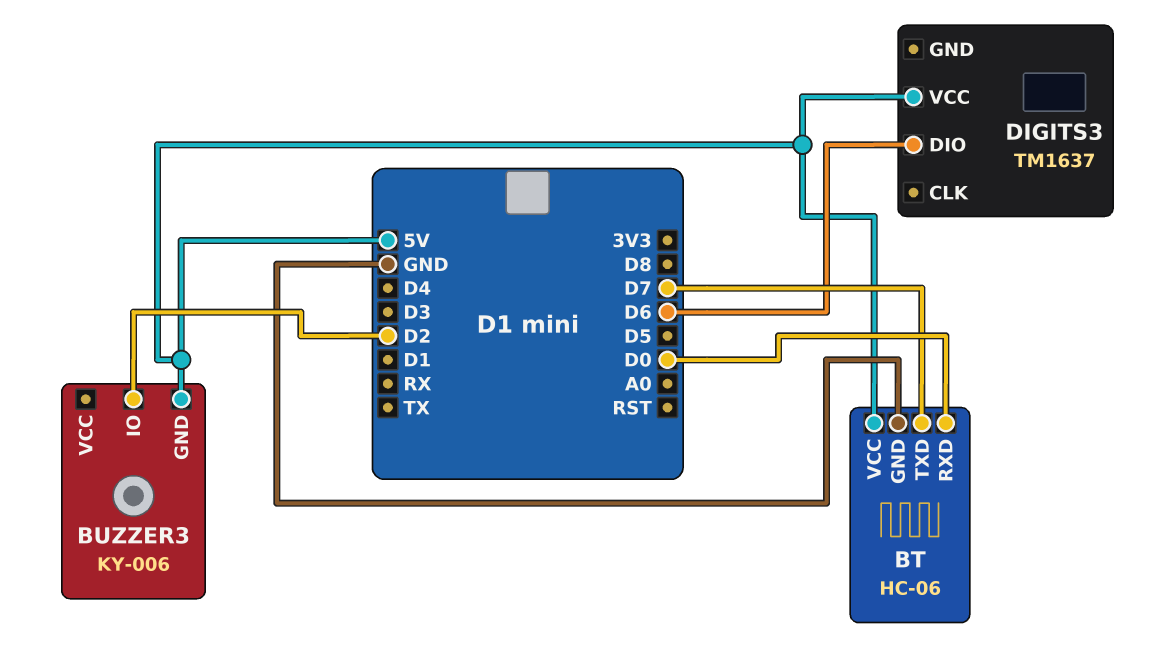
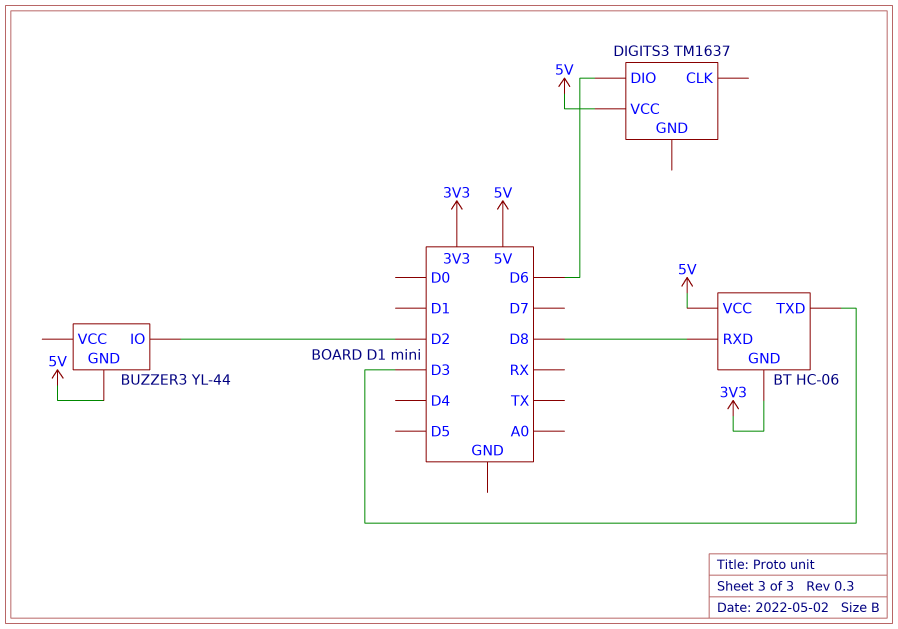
BT pin GND: GND -> 3V3
BT pin RXD: D0 -> D8
BT pin TXD: D7 -> D3
BUZZER3: KY-006 -> YL-44

